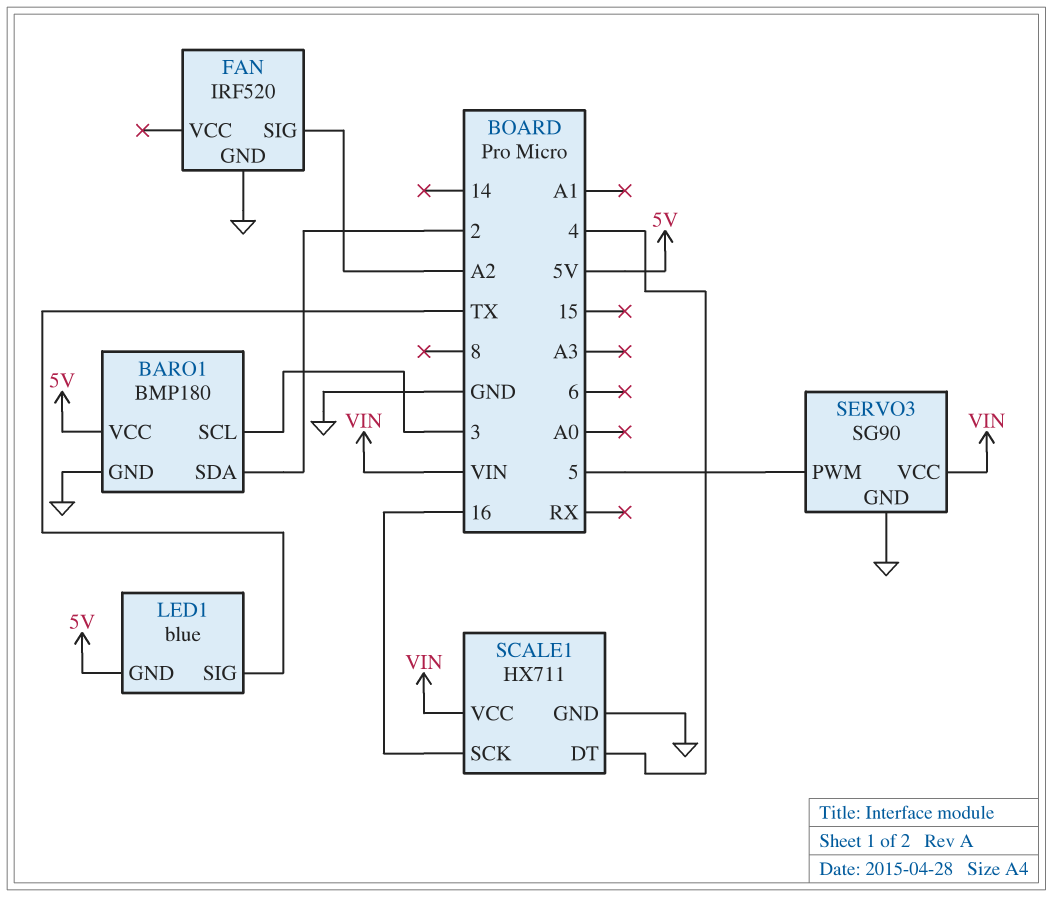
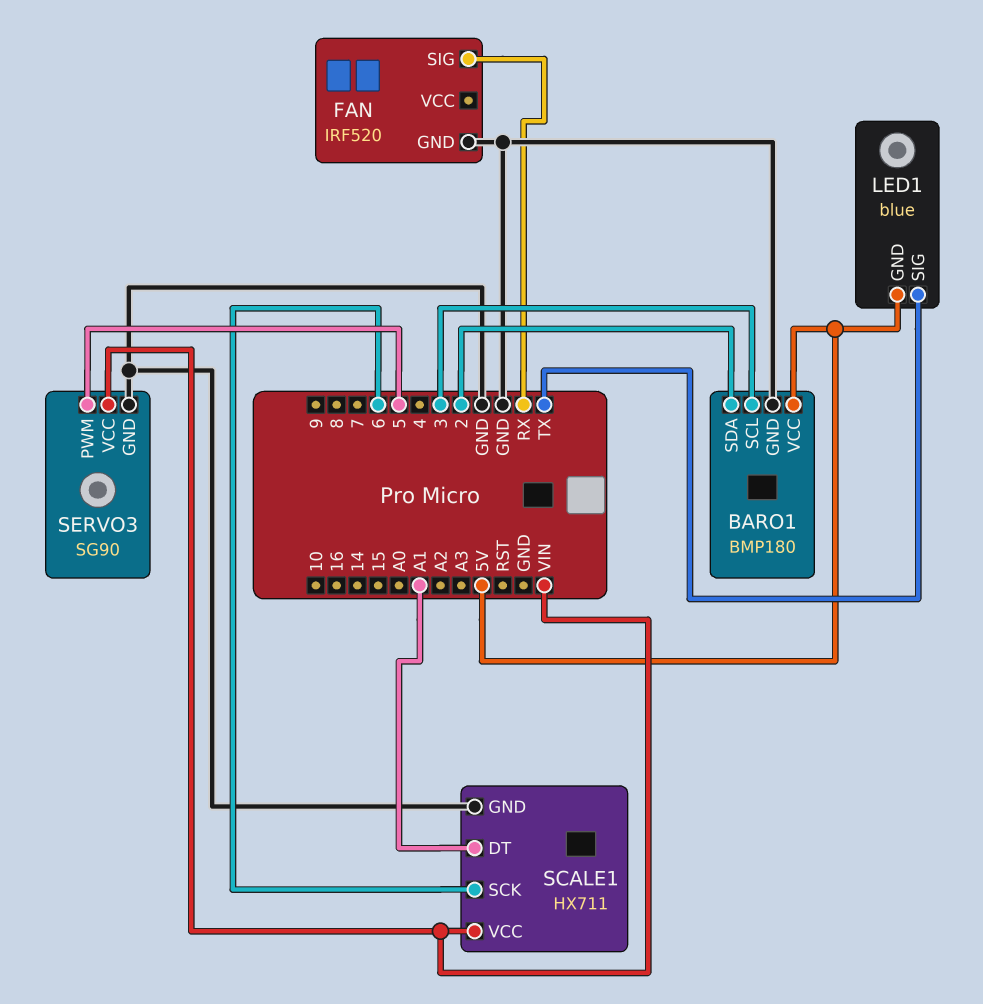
FAN pin SIG: A2 -> RX
SCALE1 pin DT: 4 -> A1
SCALE1 pin SCK: 16 -> 6

